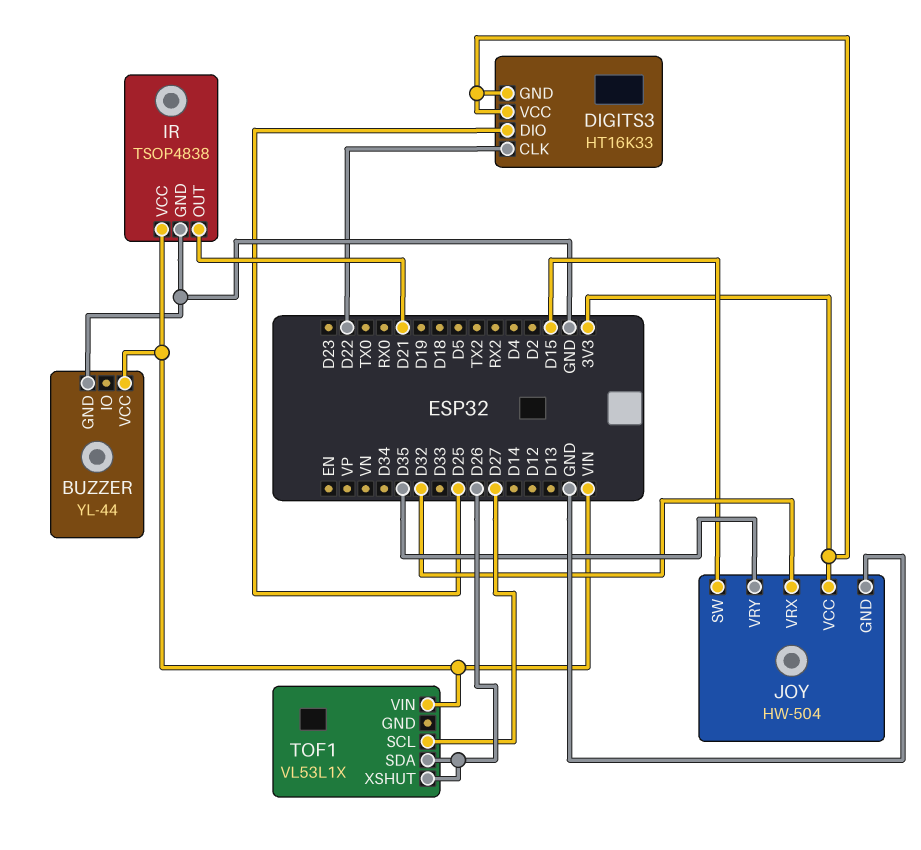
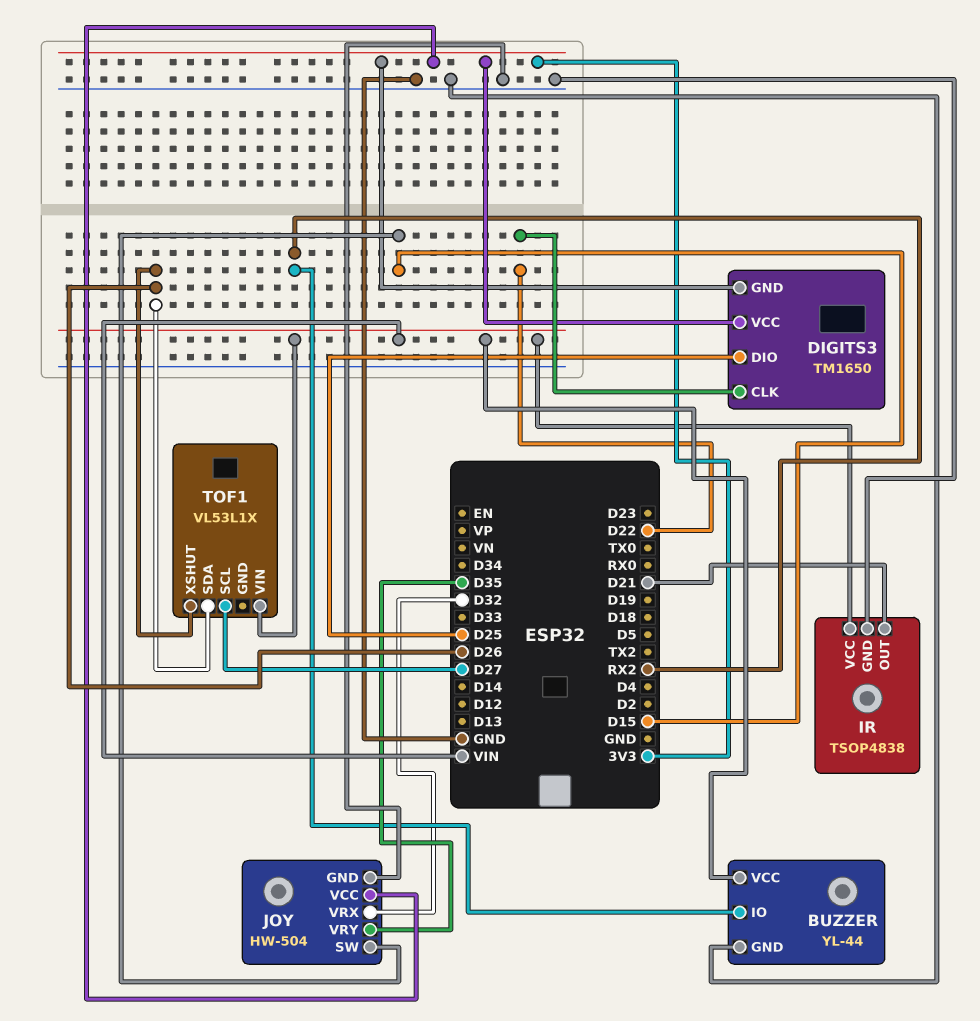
BUZZER pin IO: none -> RX2
DIGITS3: HT16K33 -> TM1650

